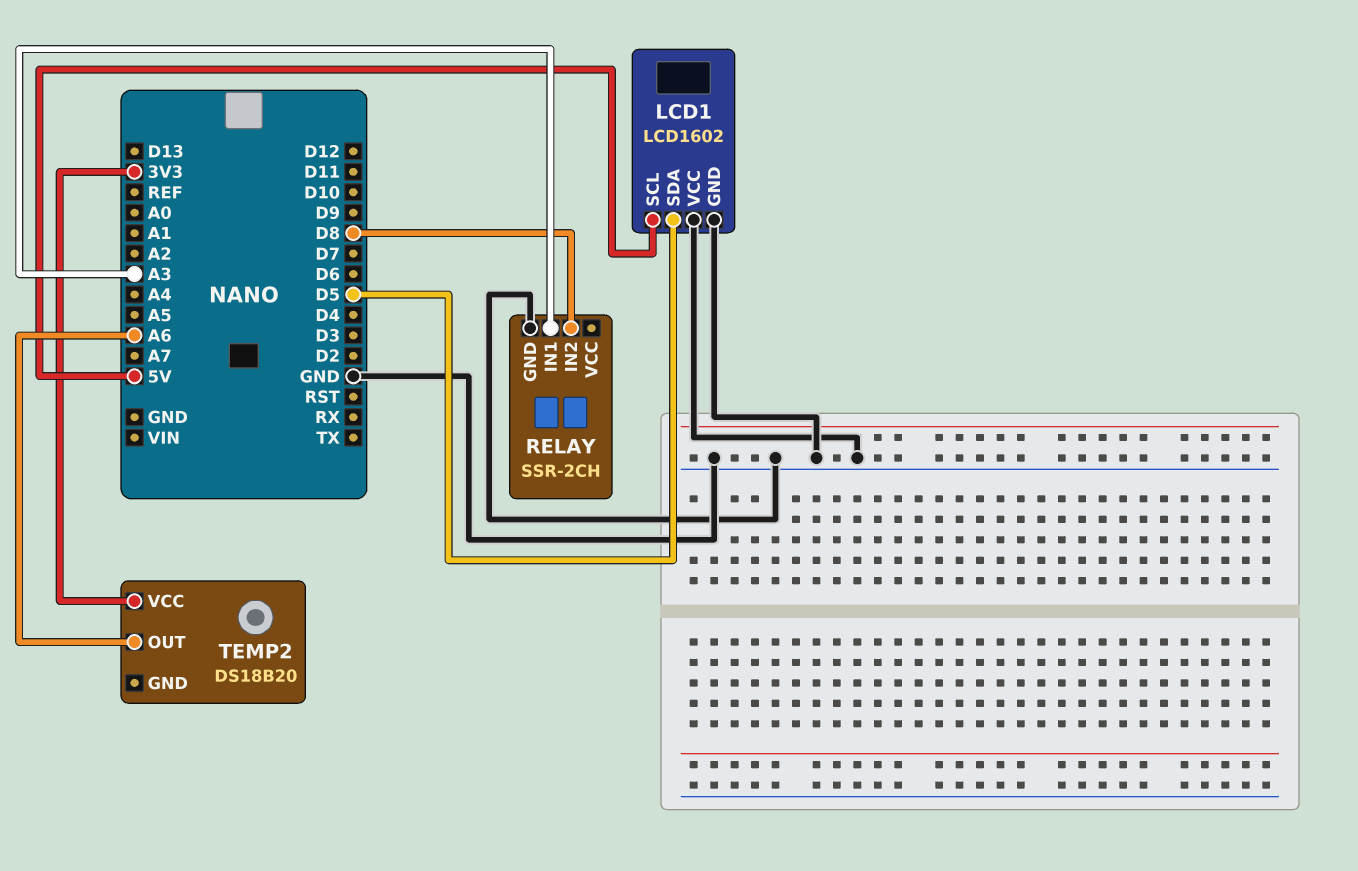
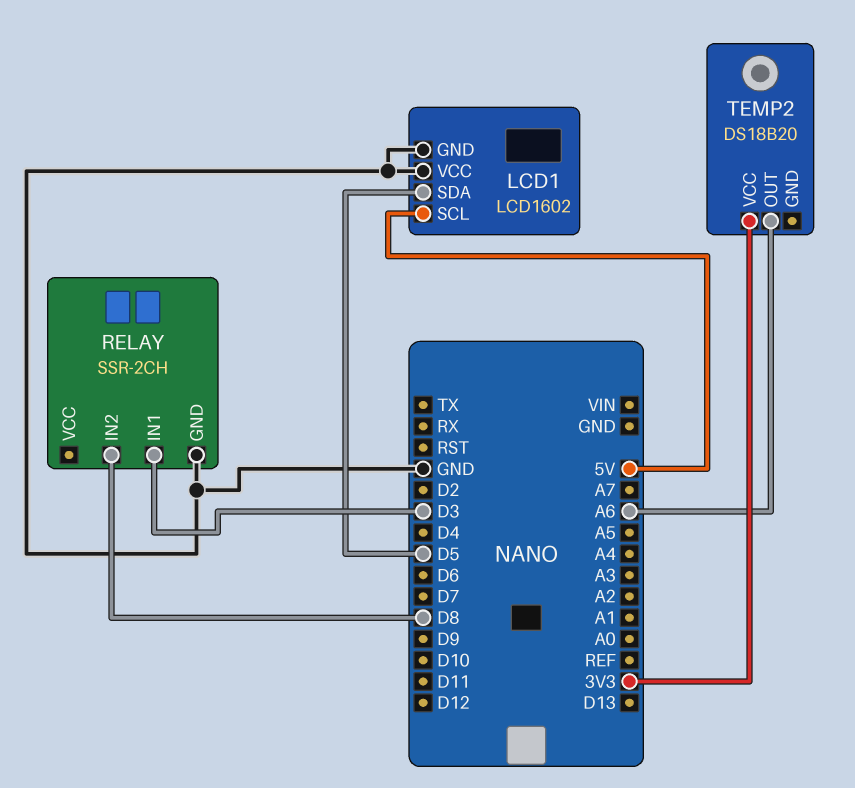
RELAY pin IN1: A3 -> D3

